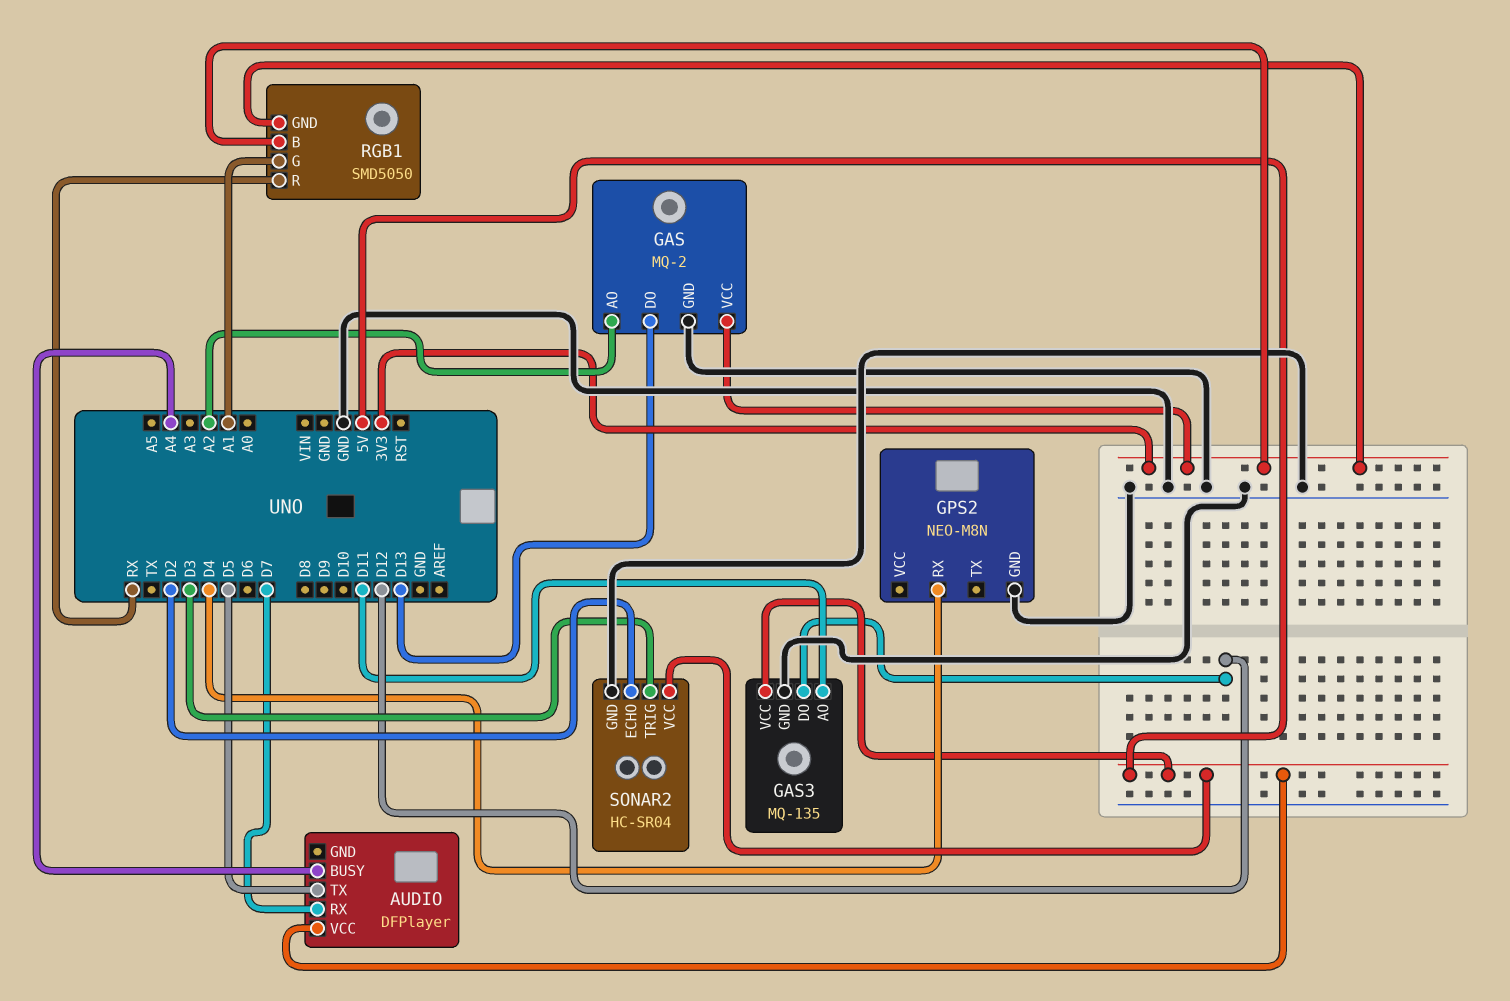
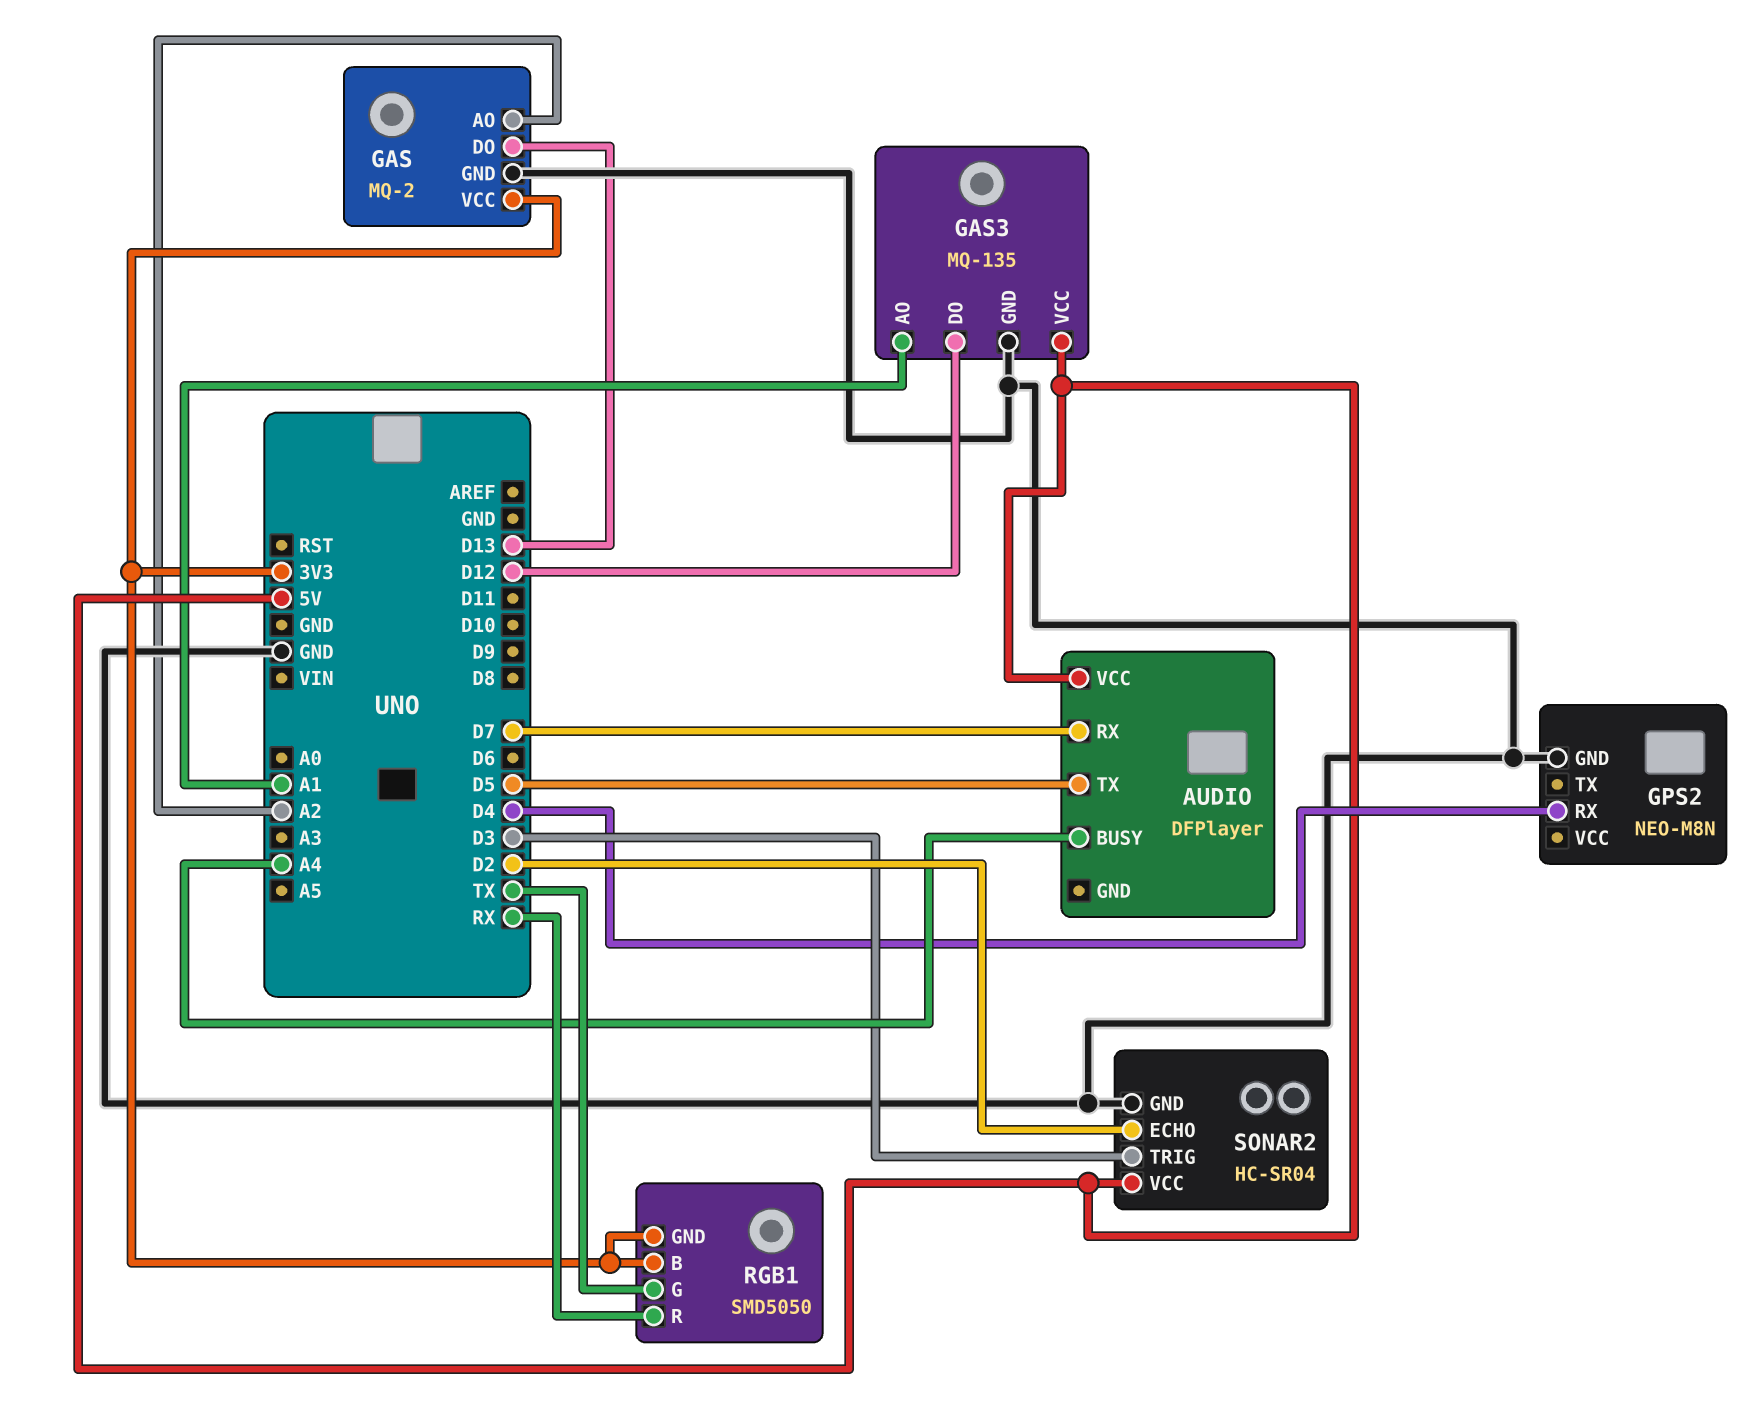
GAS3 pin AO: D11 -> A1
RGB1 pin G: A1 -> TX

